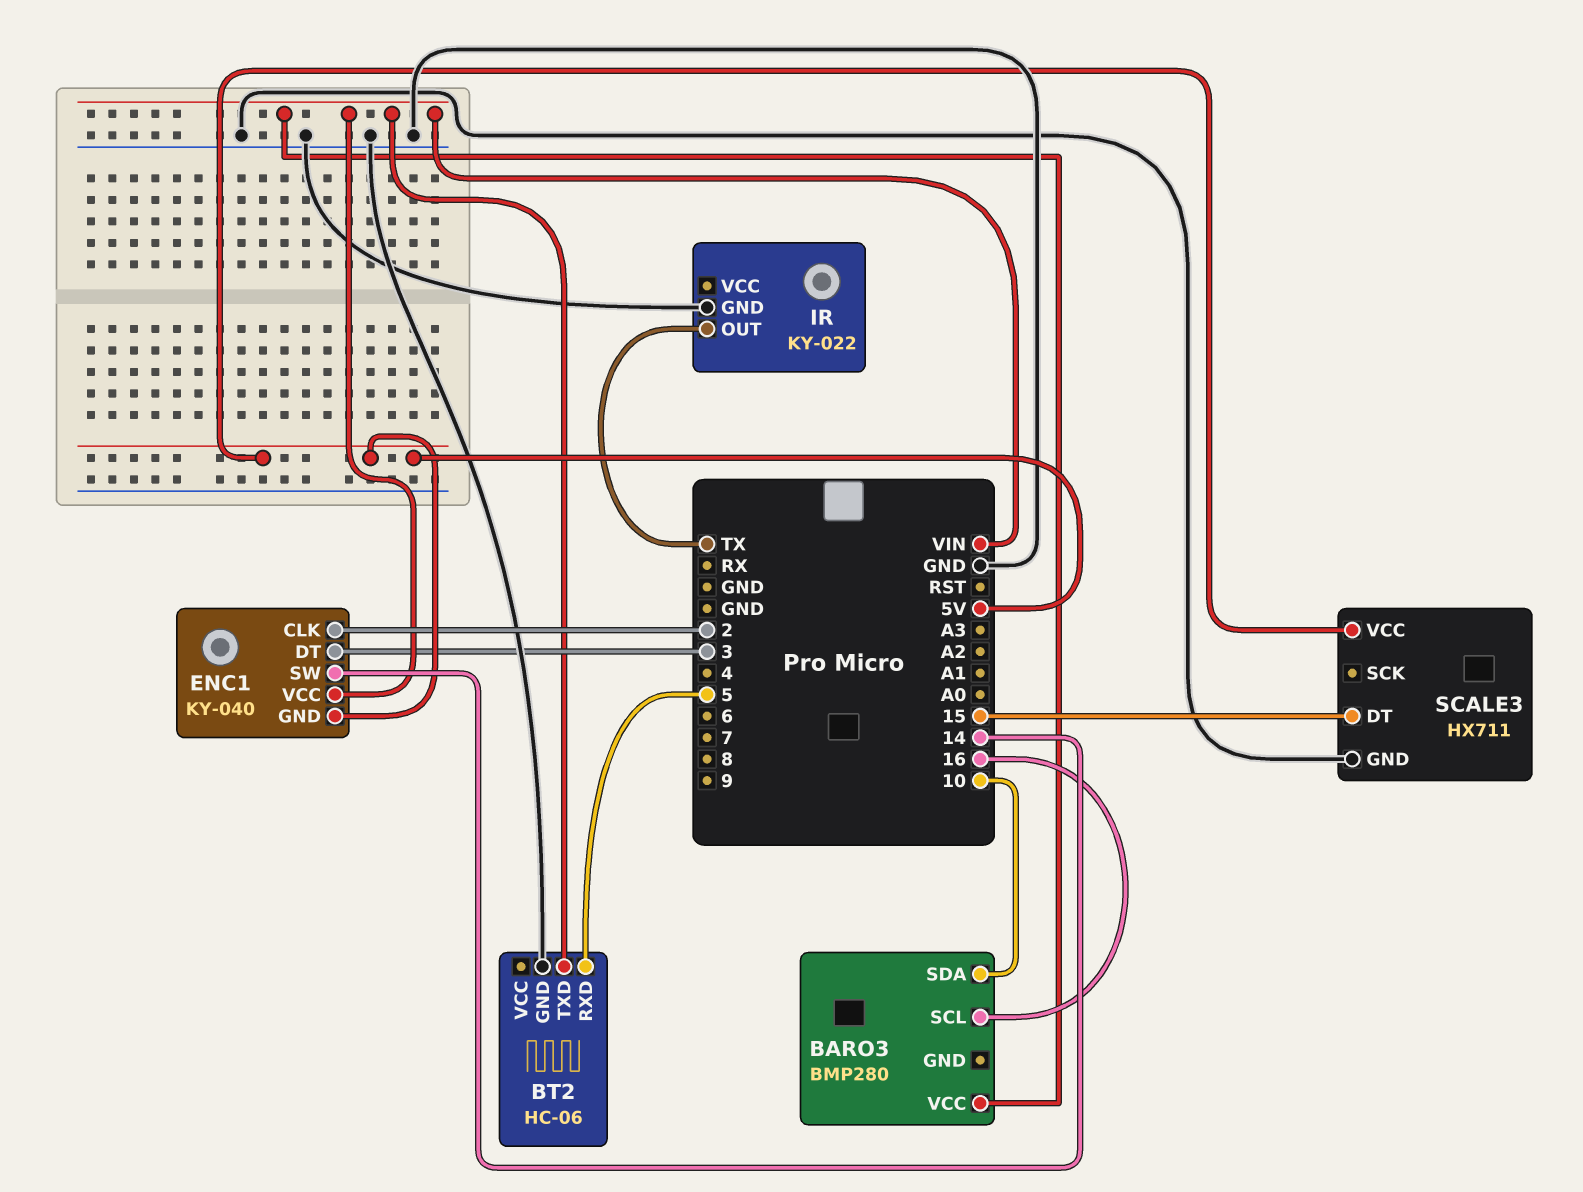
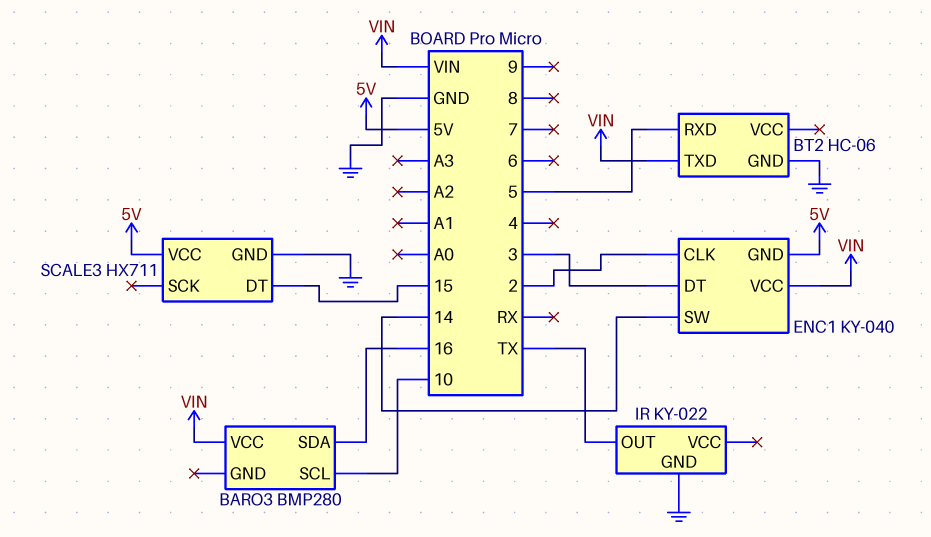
BARO3 pin SCL: 16 -> 10
BARO3 pin SDA: 10 -> 16

